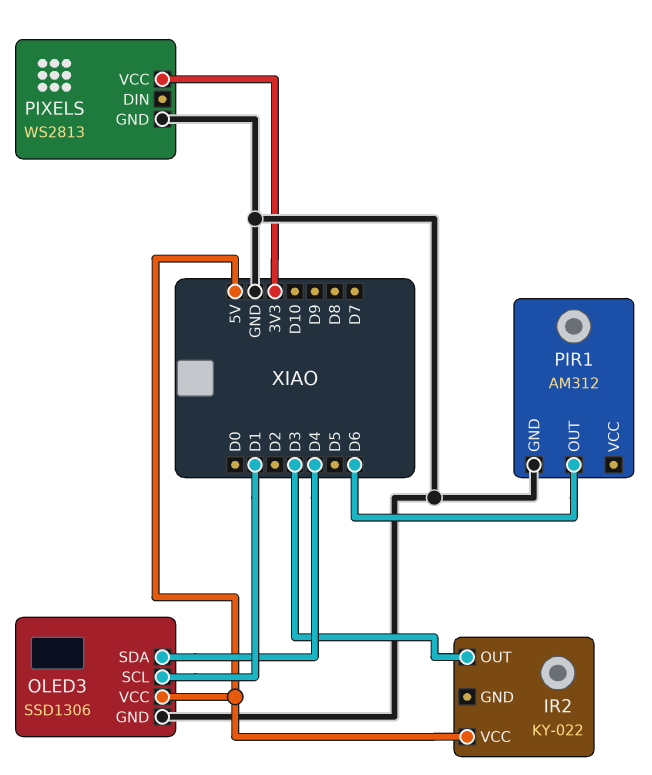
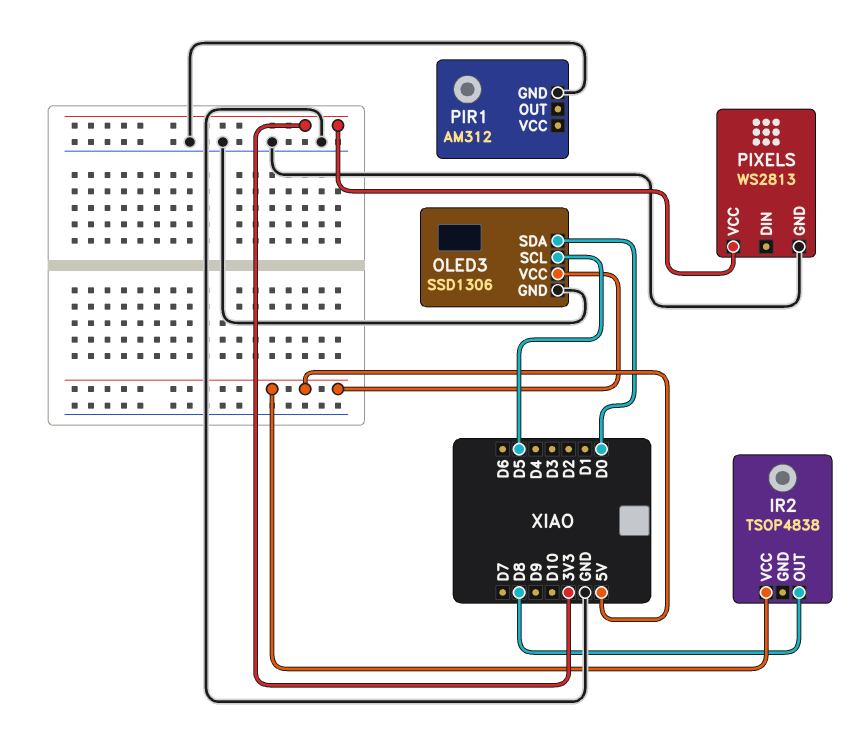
IR2: KY-022 -> TSOP4838
IR2 pin OUT: D3 -> D8
OLED3 pin SCL: D1 -> D5
OLED3 pin SDA: D4 -> D0
PIR1 pin OUT: D6 -> none

